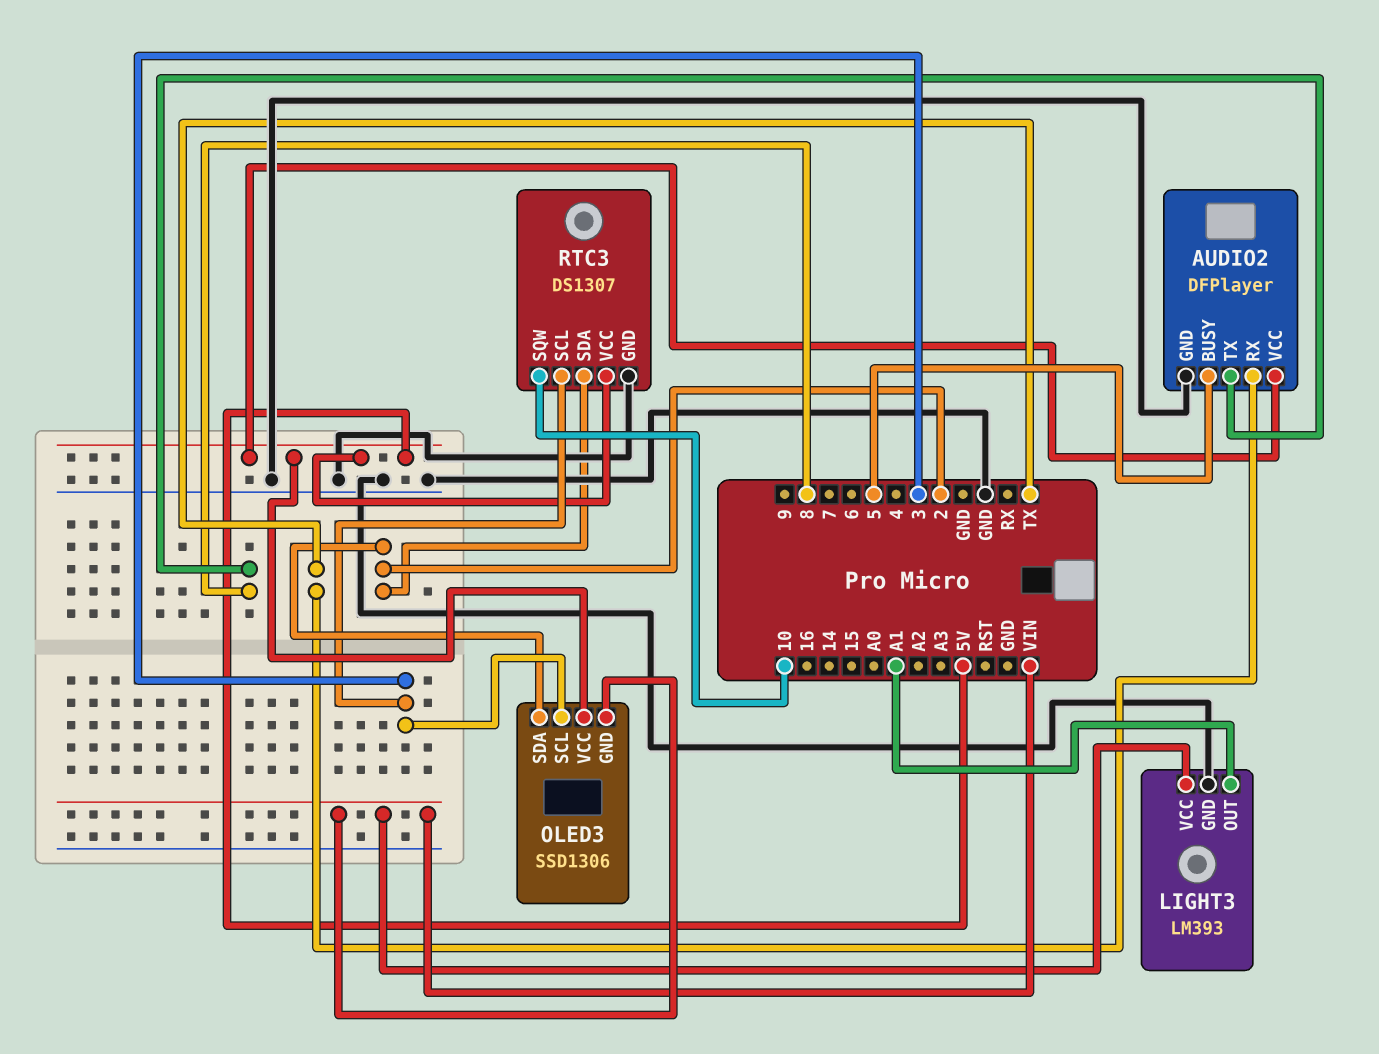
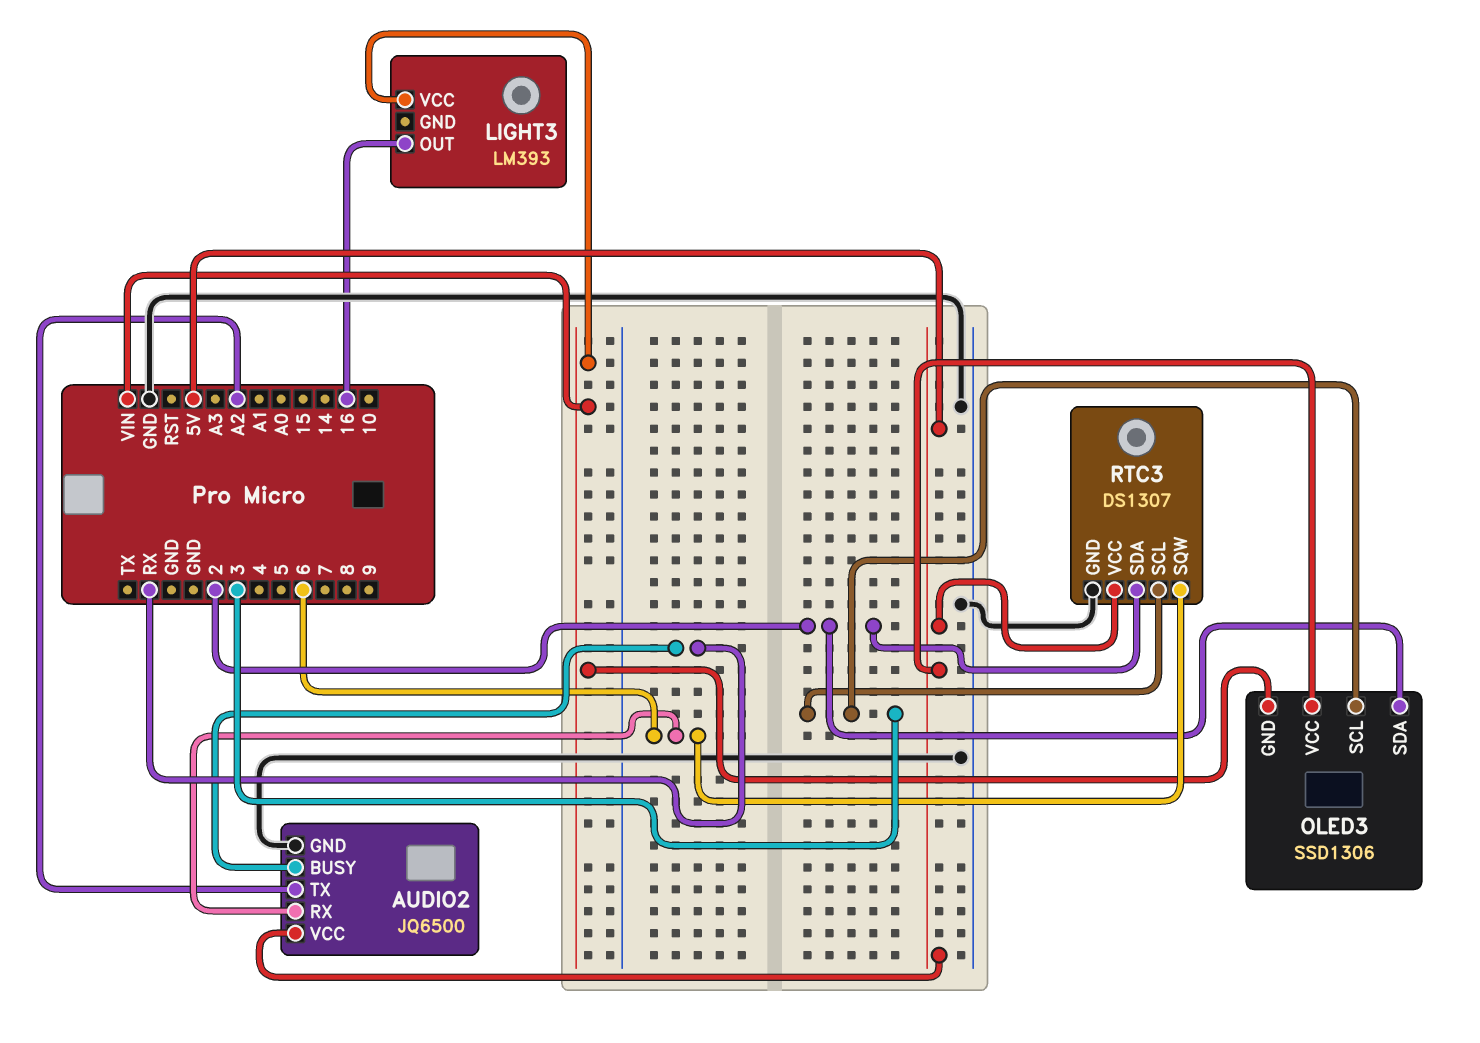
AUDIO2: DFPlayer -> JQ6500
AUDIO2 pin BUSY: 5 -> RX
AUDIO2 pin RX: TX -> 6
AUDIO2 pin TX: 8 -> A2
LIGHT3 pin GND: GND -> none
LIGHT3 pin OUT: A1 -> 16
RTC3 pin SQW: 10 -> 6

